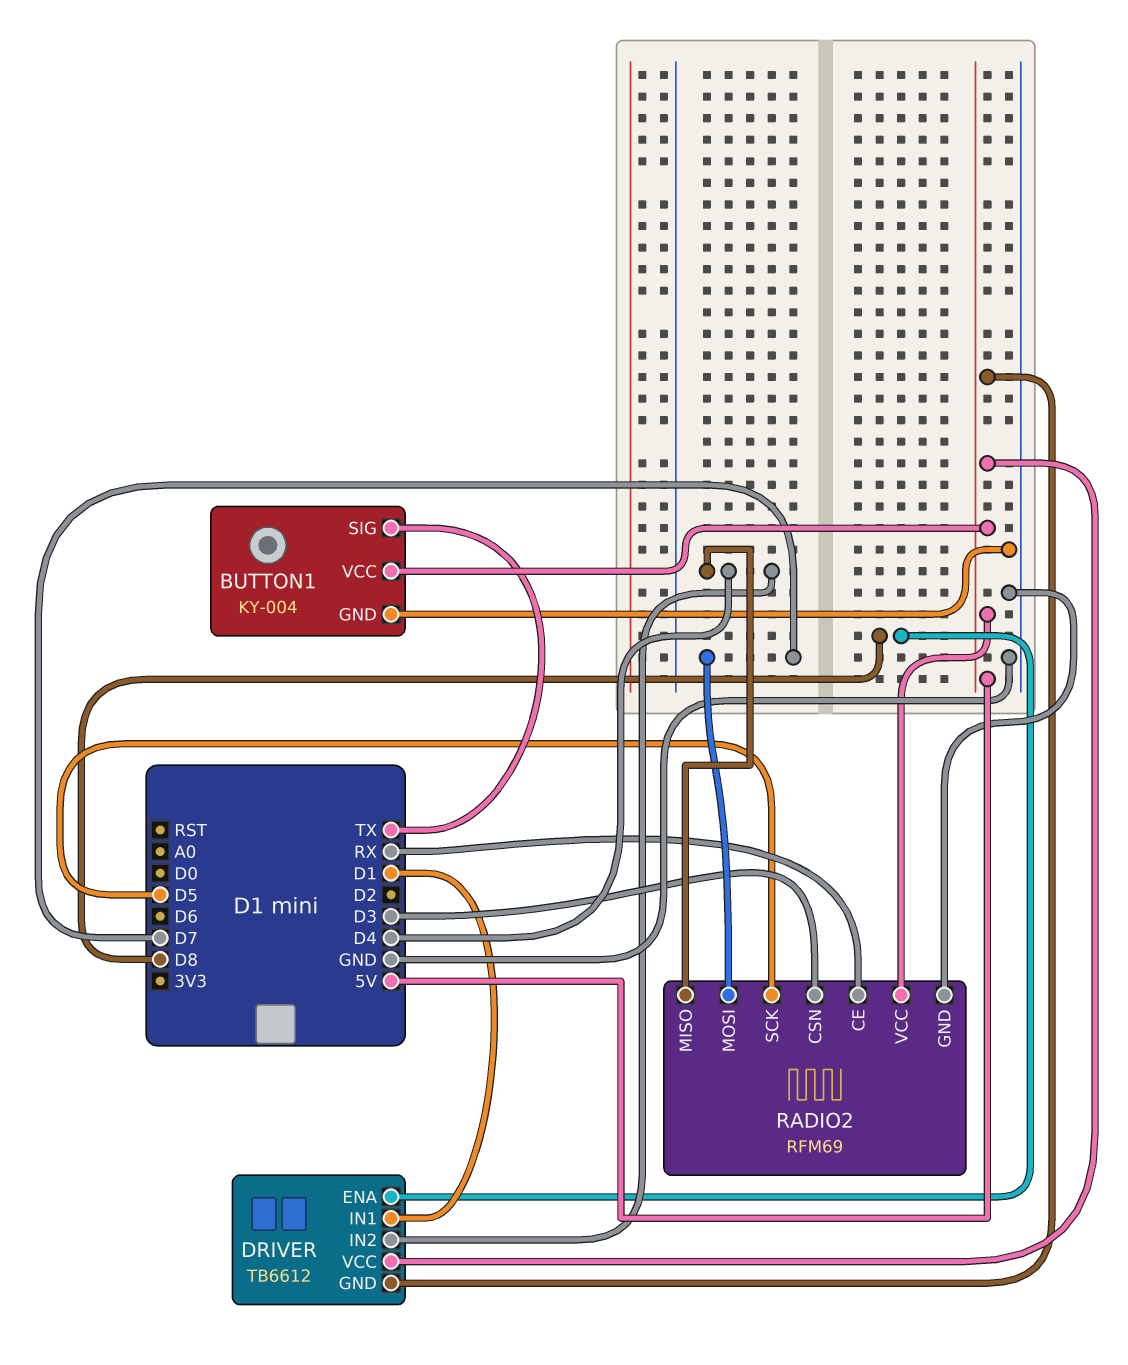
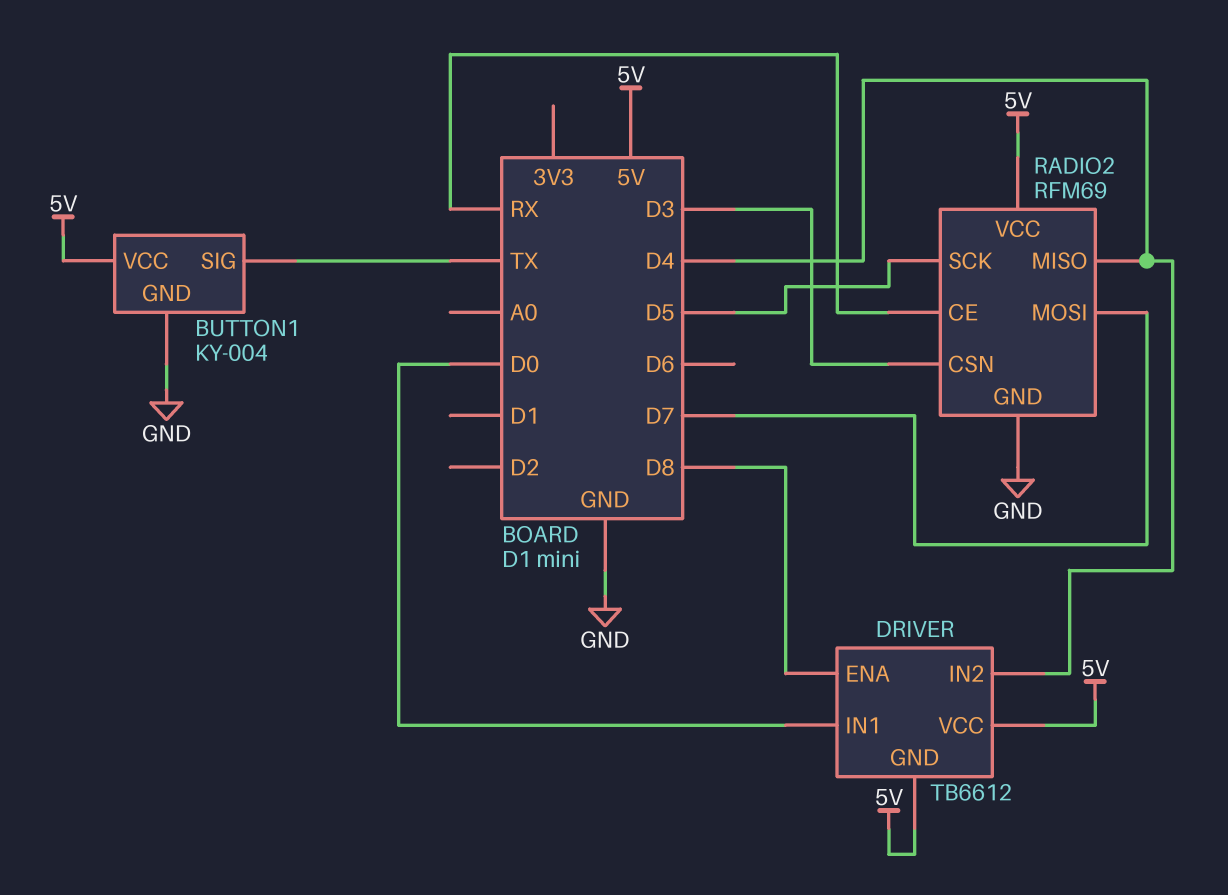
DRIVER pin IN1: D1 -> D0

